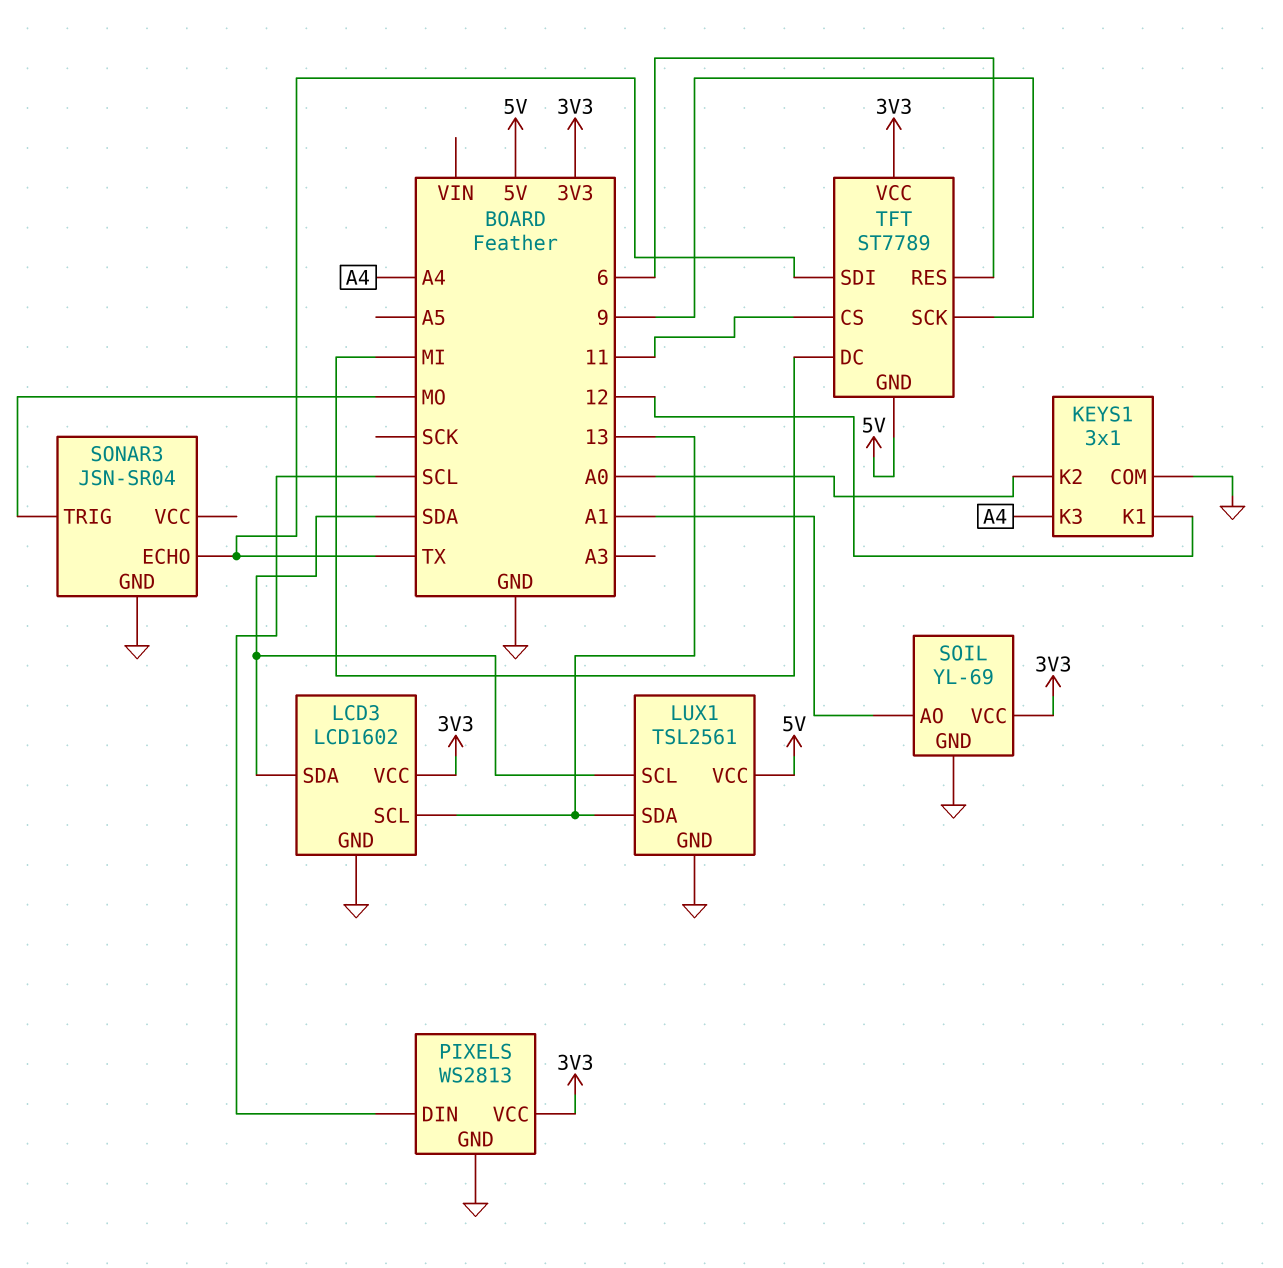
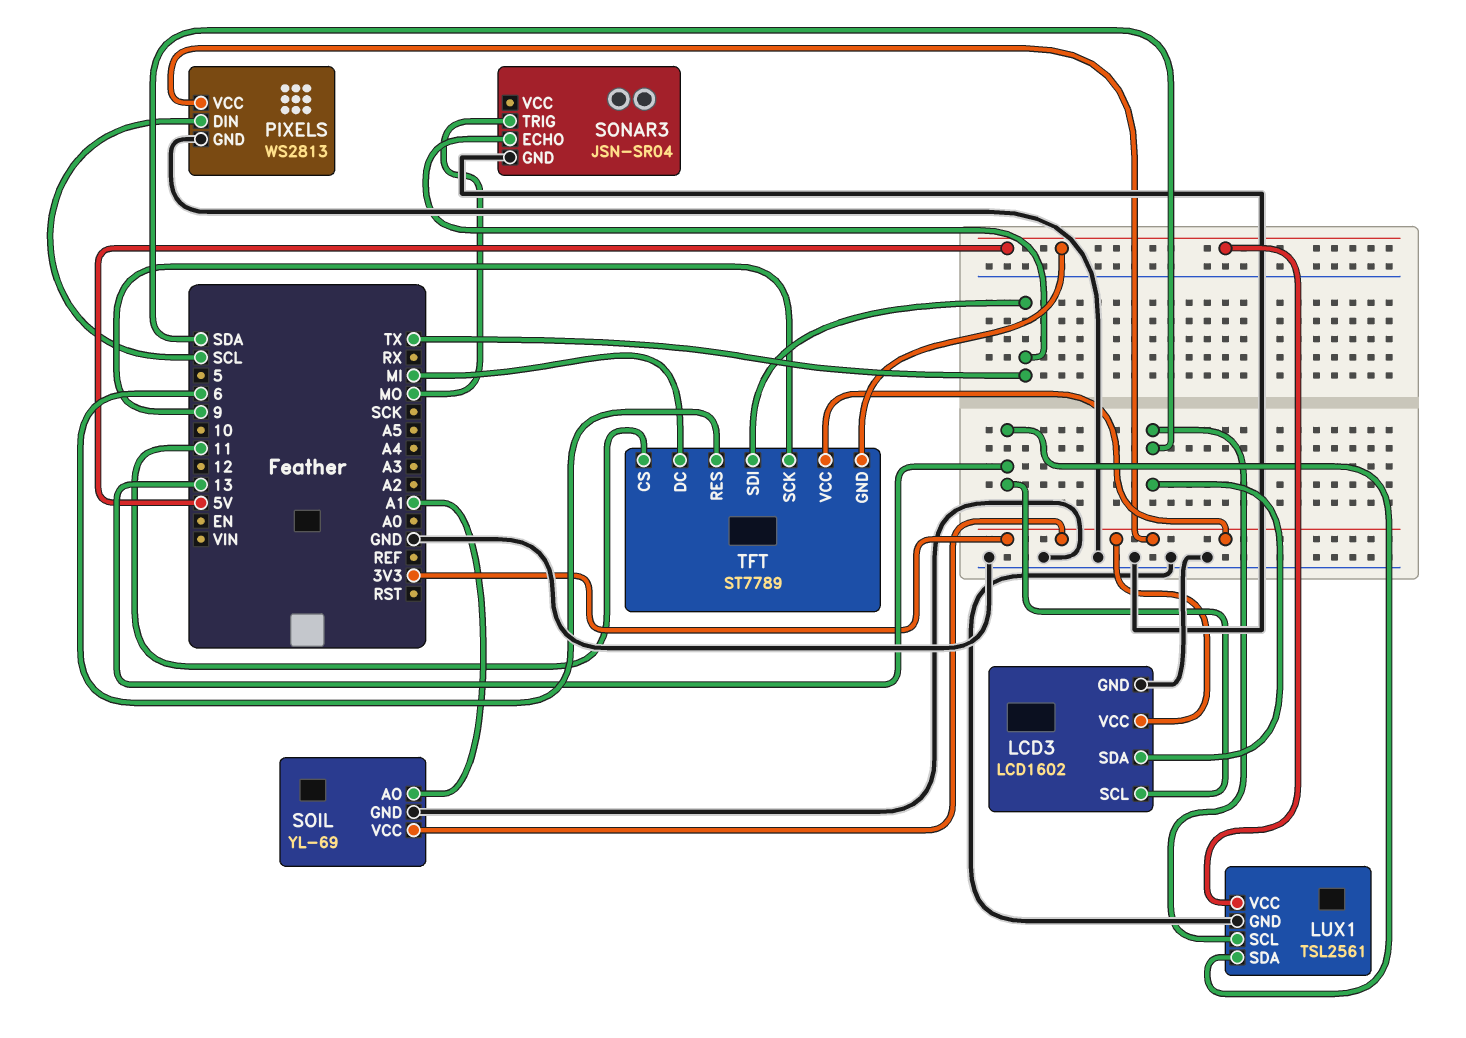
KEYS1: 3x1 -> none
KEYS1 pin COM: GND -> none
KEYS1 pin K1: 12 -> none
KEYS1 pin K2: A0 -> none
KEYS1 pin K3: A4 -> none

